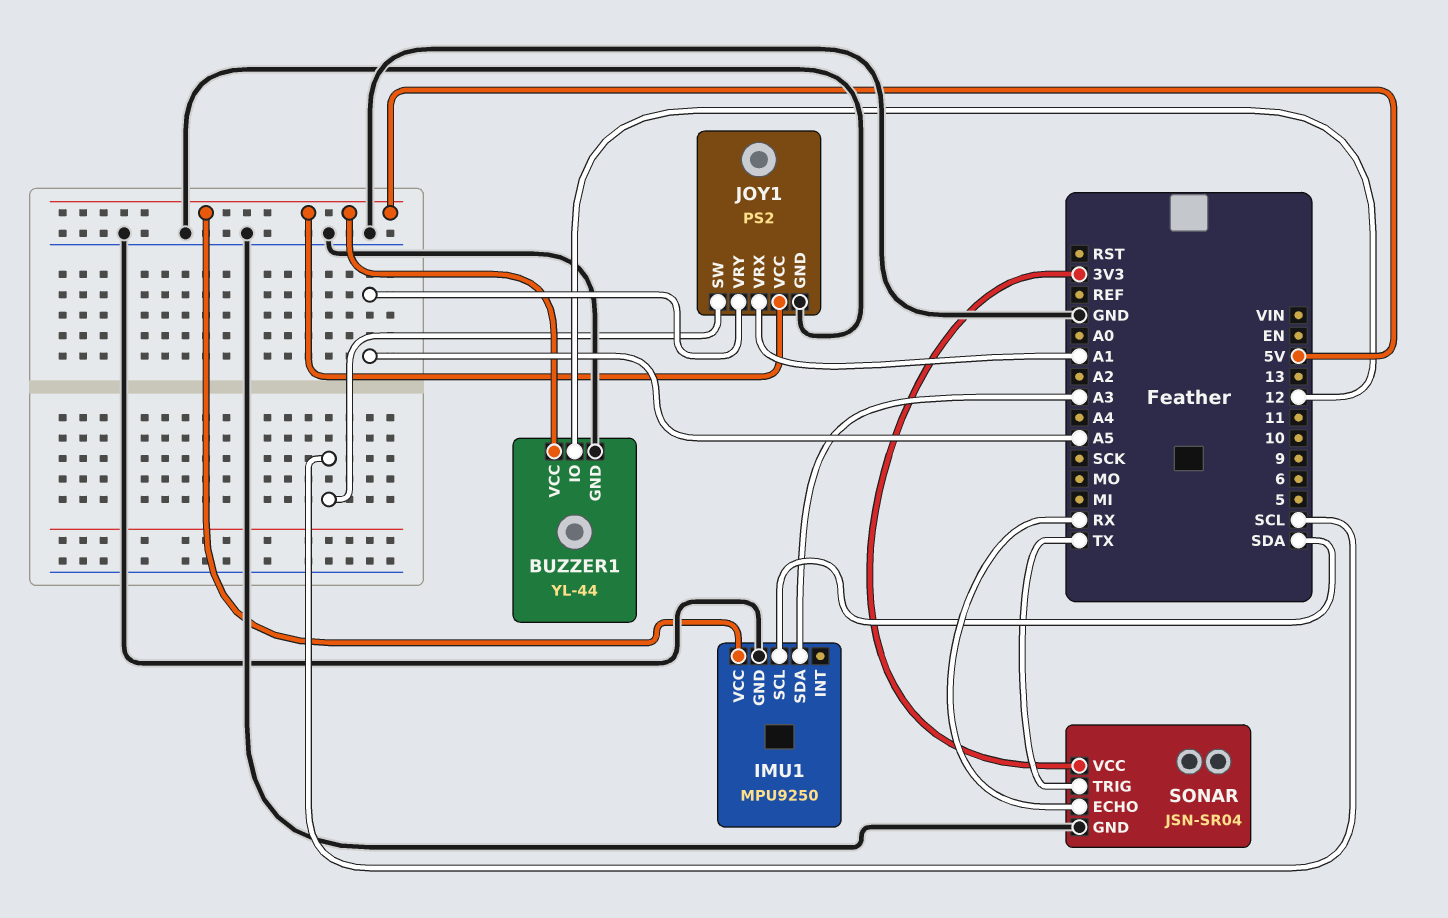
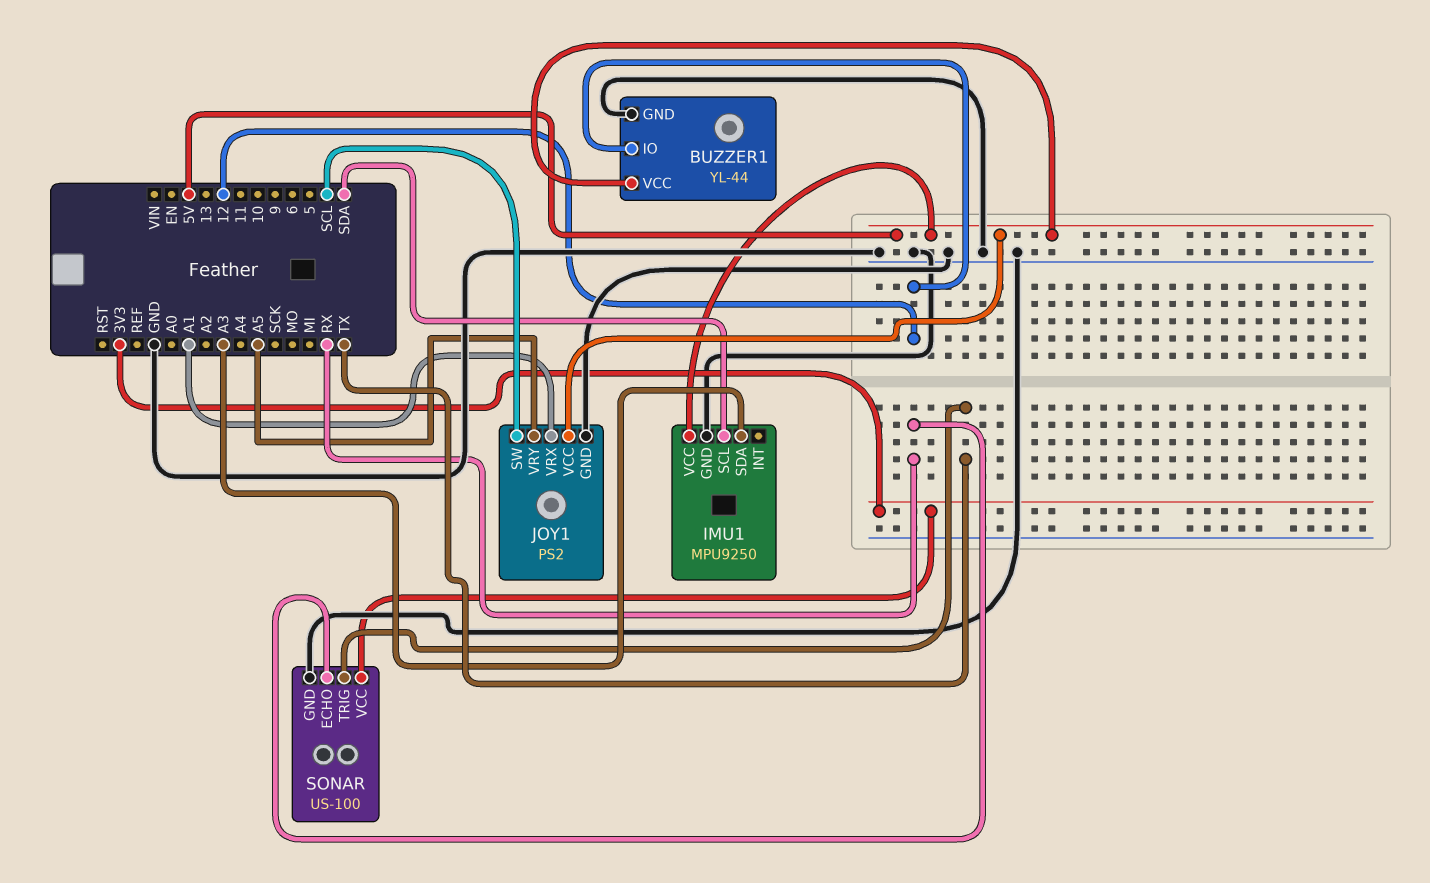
SONAR: JSN-SR04 -> US-100

